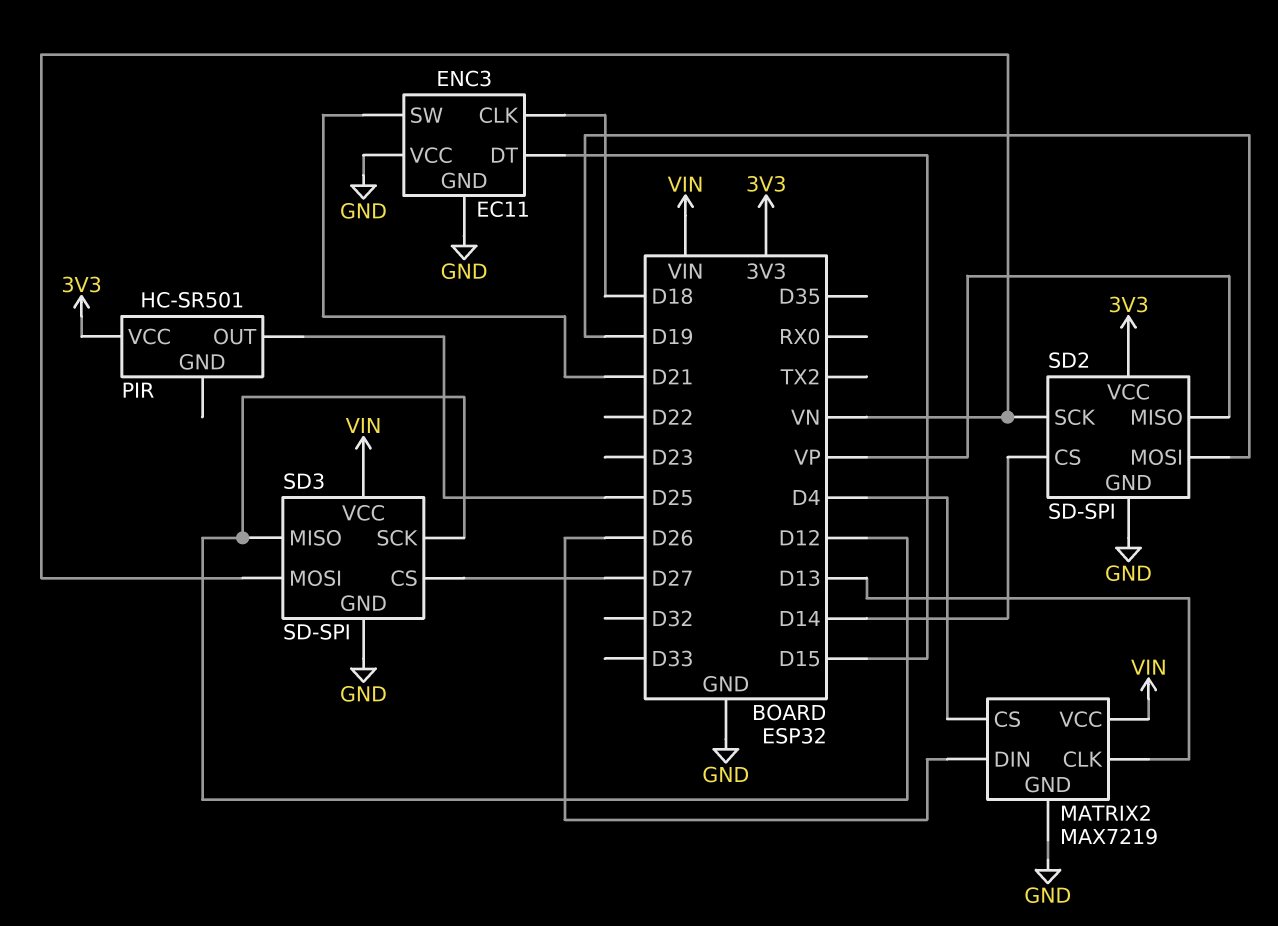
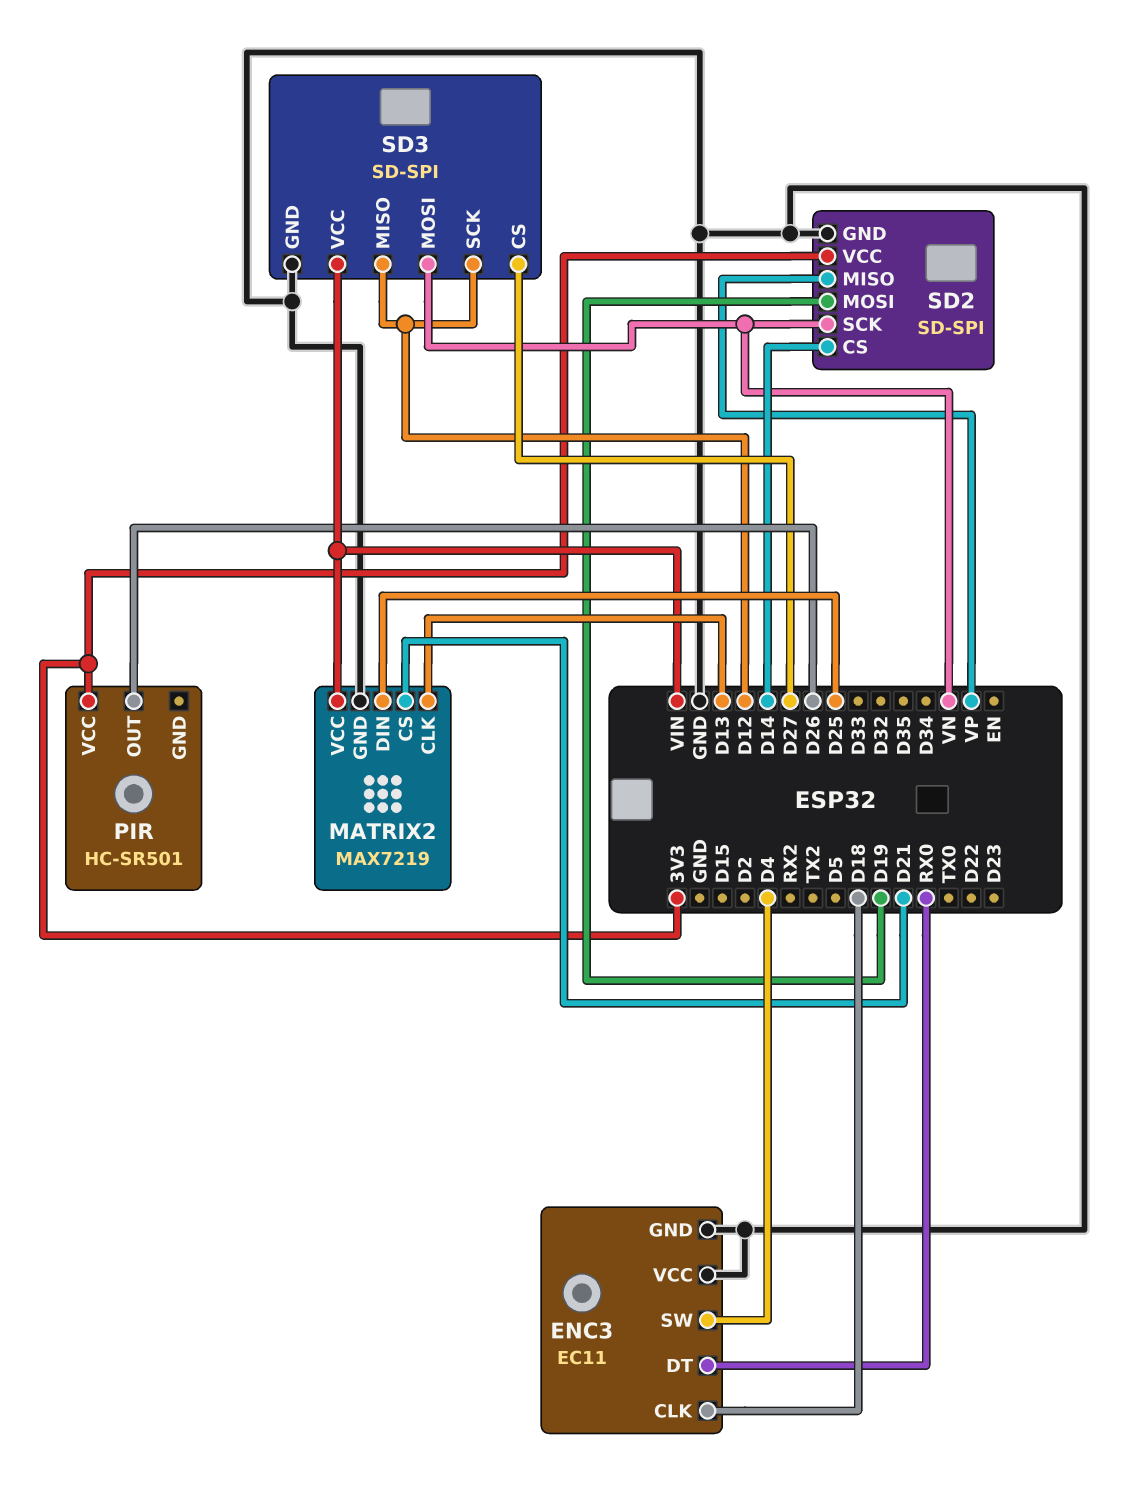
ENC3 pin DT: D15 -> RX0
ENC3 pin SW: D21 -> D4
MATRIX2 pin CS: D4 -> D21
MATRIX2 pin DIN: D26 -> D25
PIR pin OUT: D25 -> D26

